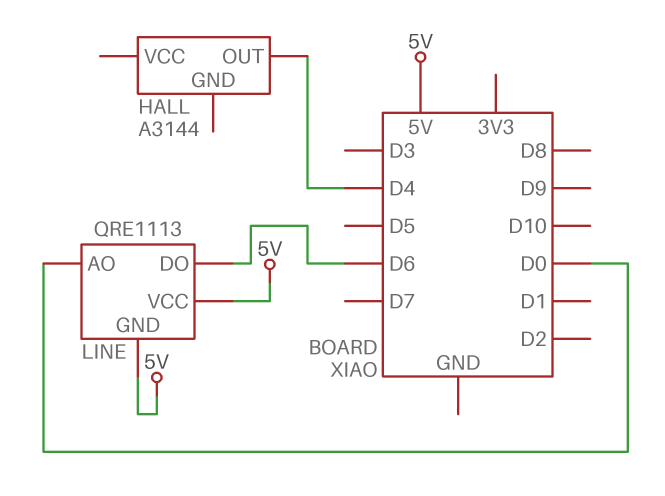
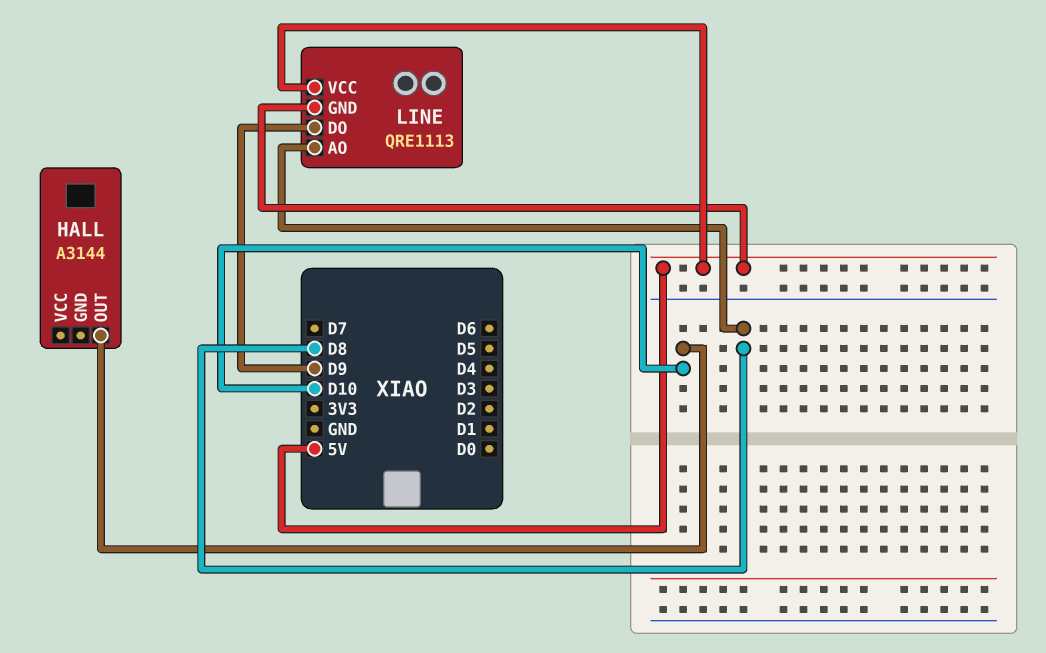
HALL pin OUT: D4 -> D10
LINE pin AO: D0 -> D8
LINE pin DO: D6 -> D9

